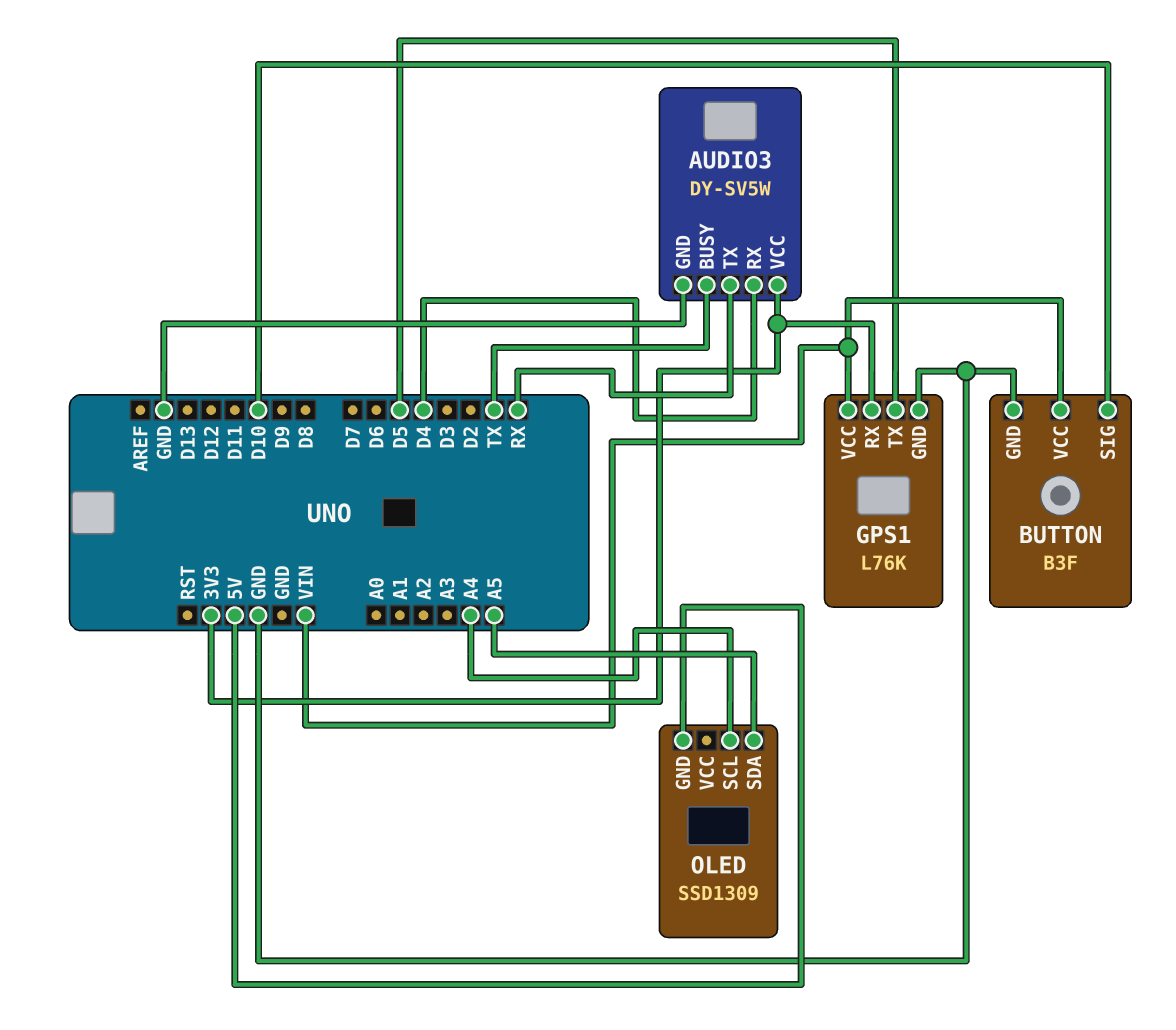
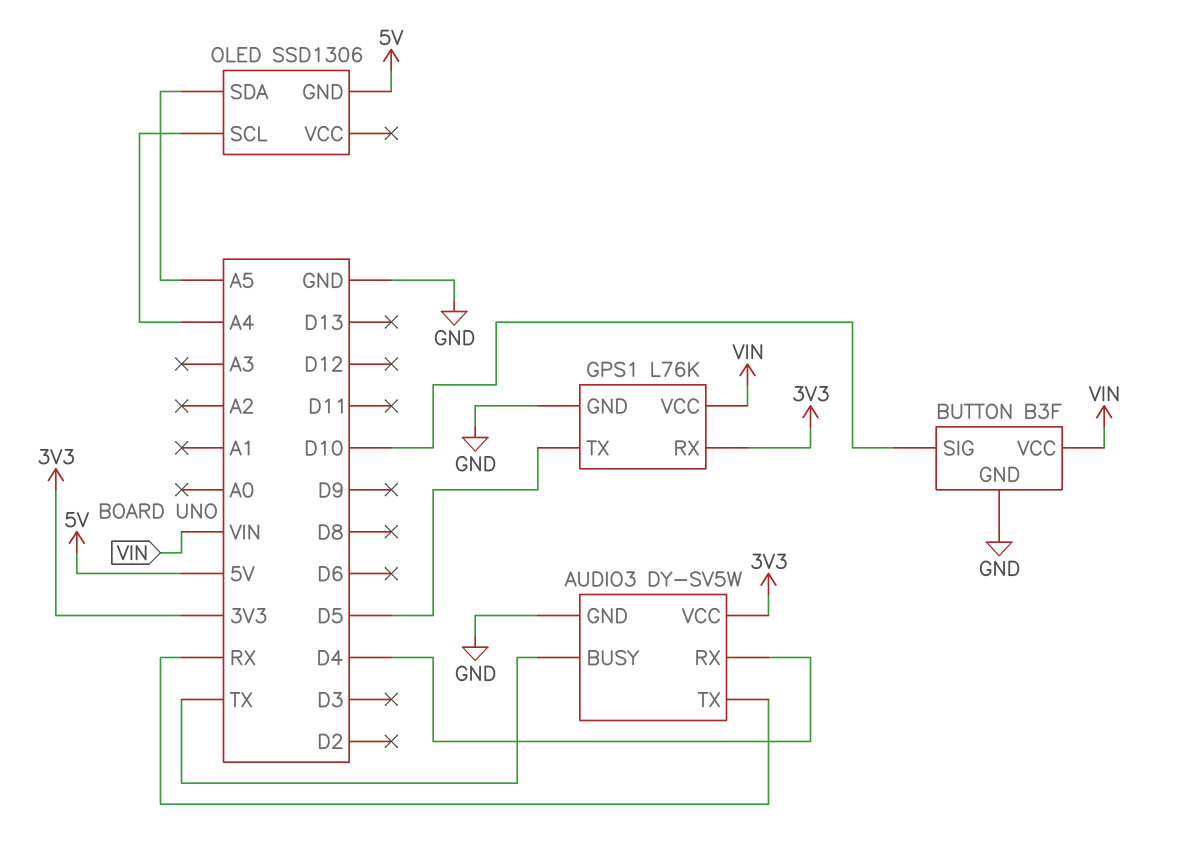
OLED: SSD1309 -> SSD1306

